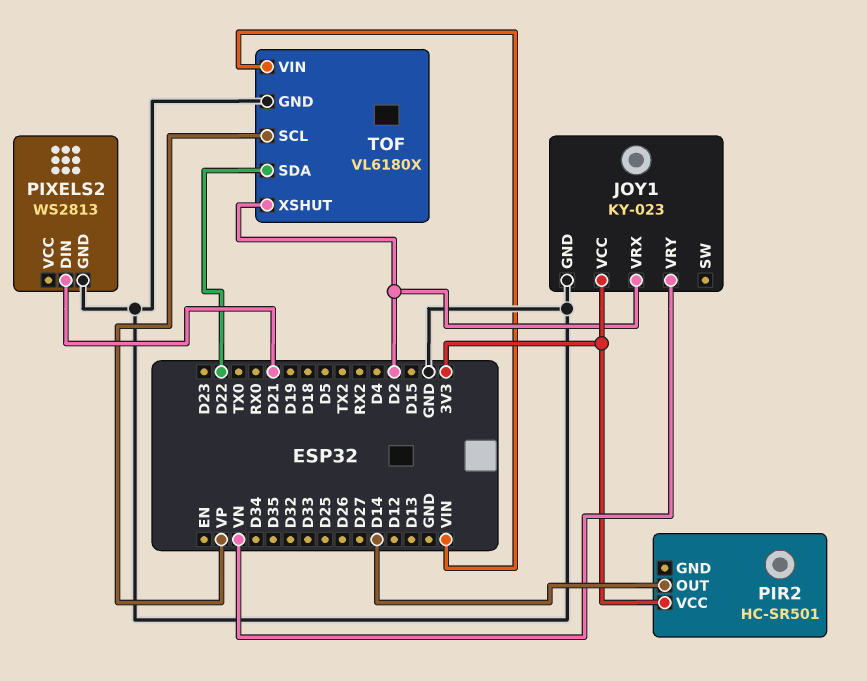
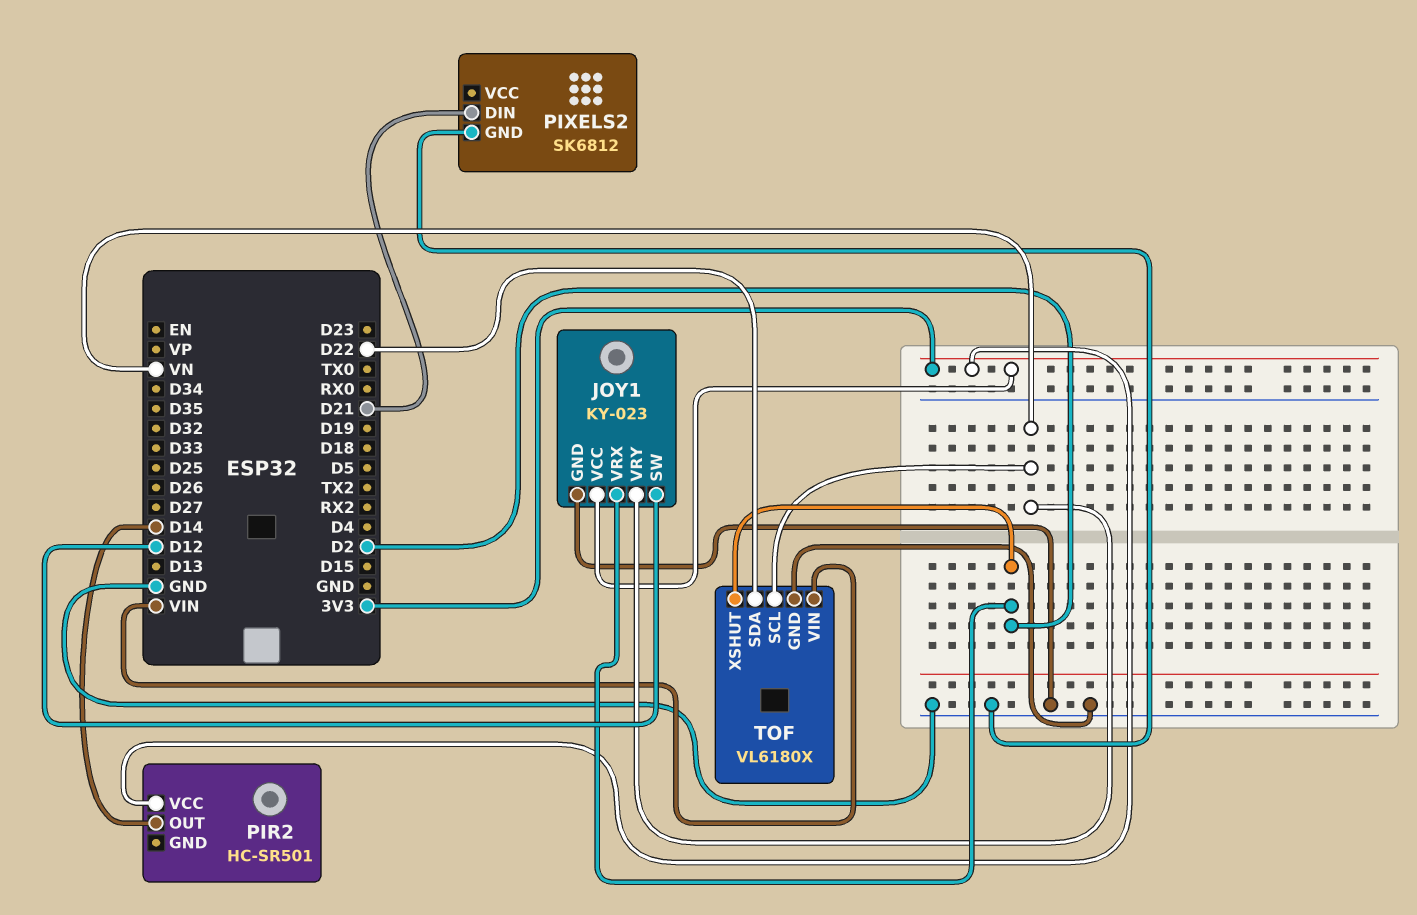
JOY1 pin SW: none -> D12
PIXELS2: WS2813 -> SK6812
TOF pin SCL: VP -> VN

